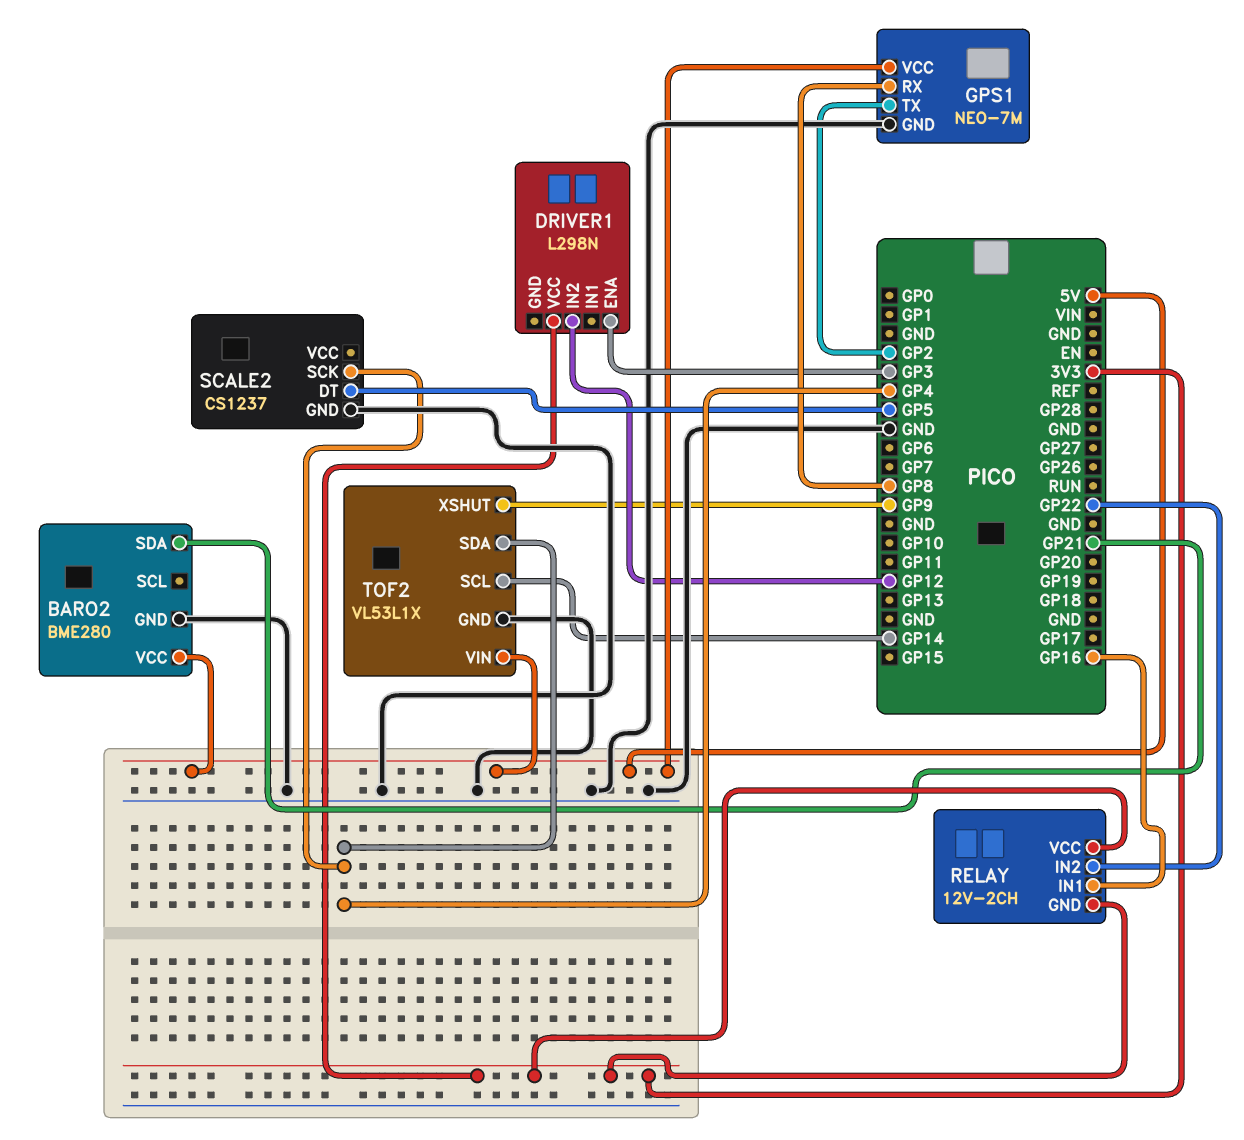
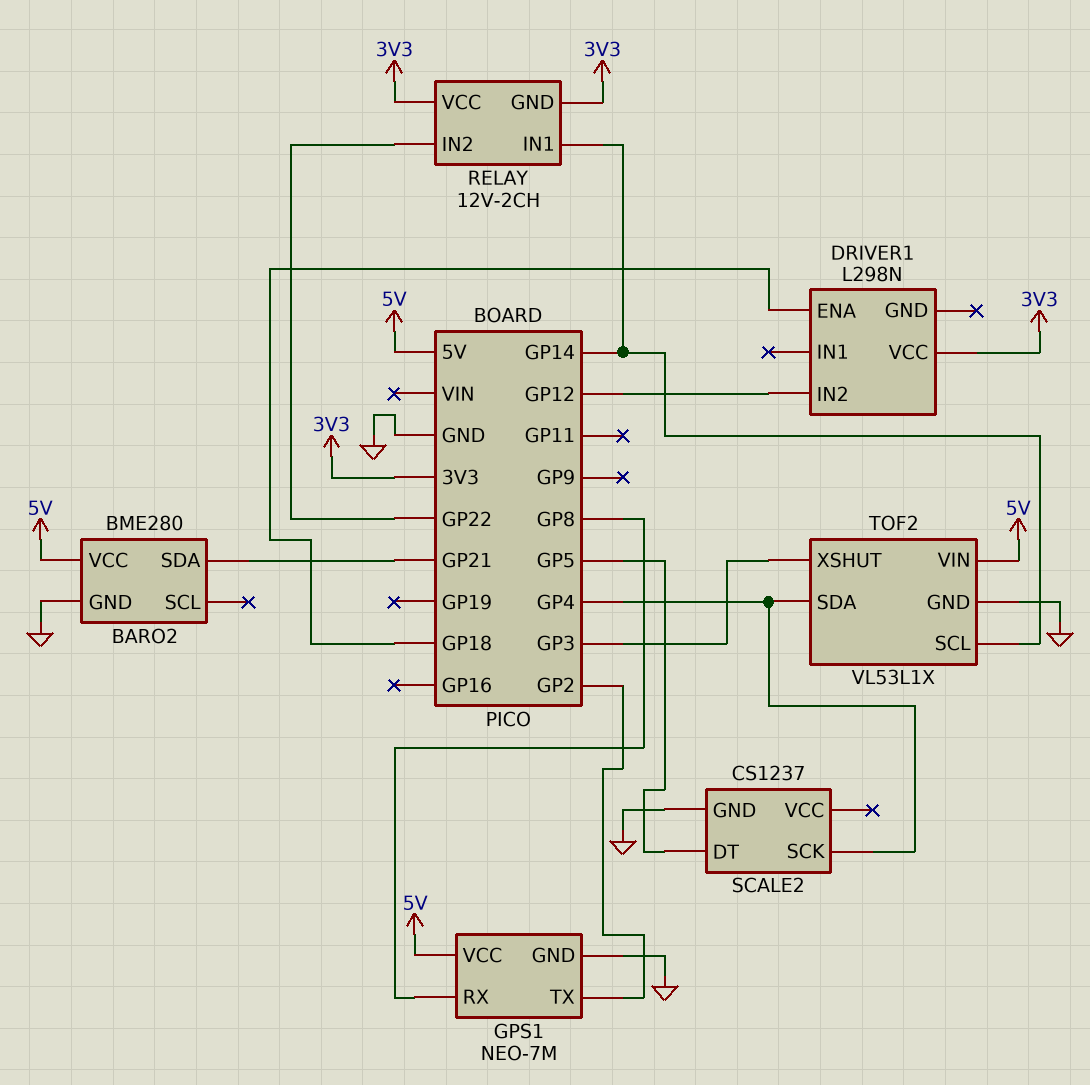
DRIVER1 pin ENA: GP3 -> GP18
RELAY pin IN1: GP16 -> GP14
TOF2 pin XSHUT: GP9 -> GP3

